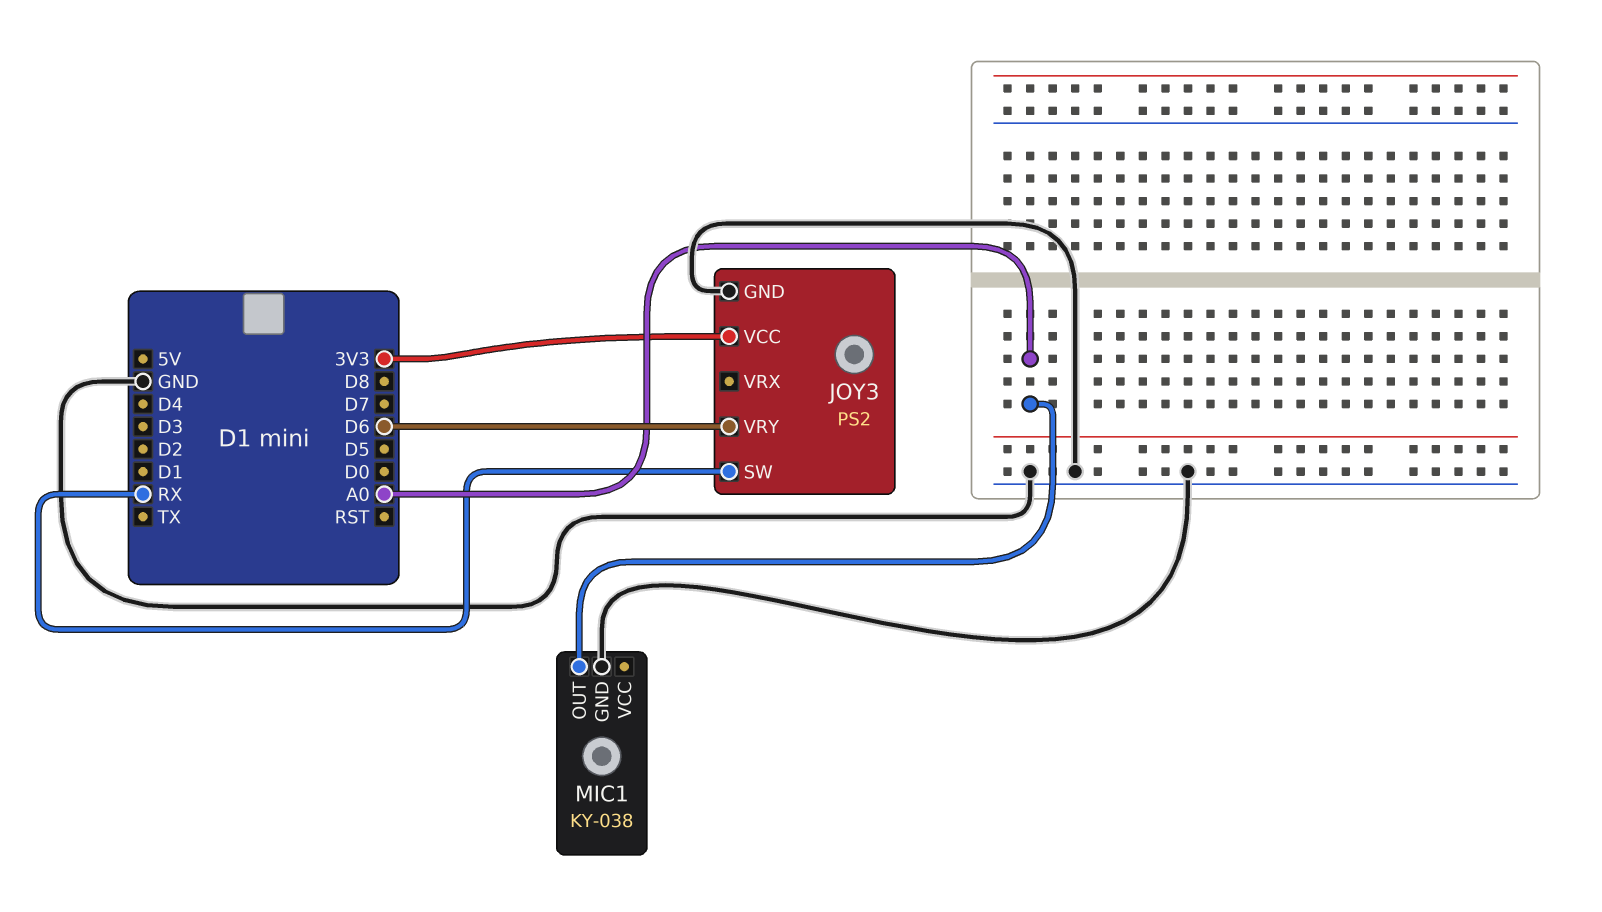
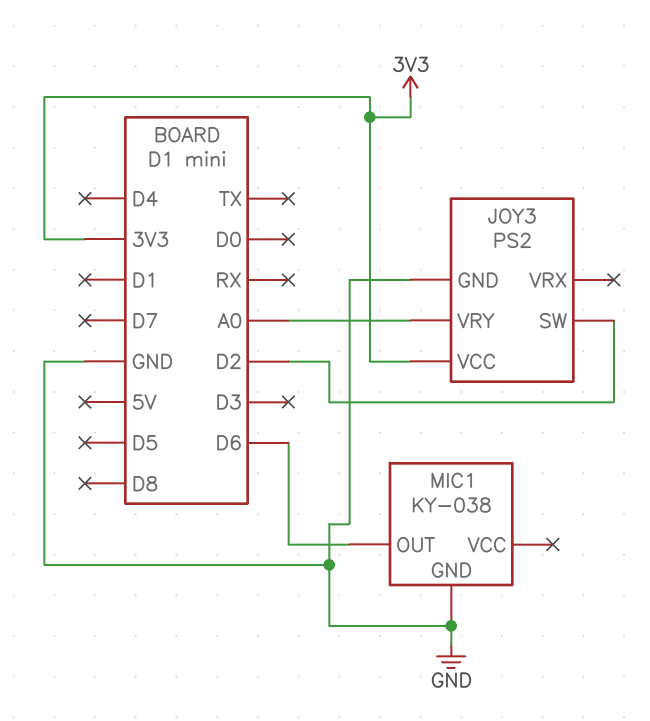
JOY3 pin SW: RX -> D2
JOY3 pin VRY: D6 -> A0
MIC1 pin OUT: A0 -> D6

